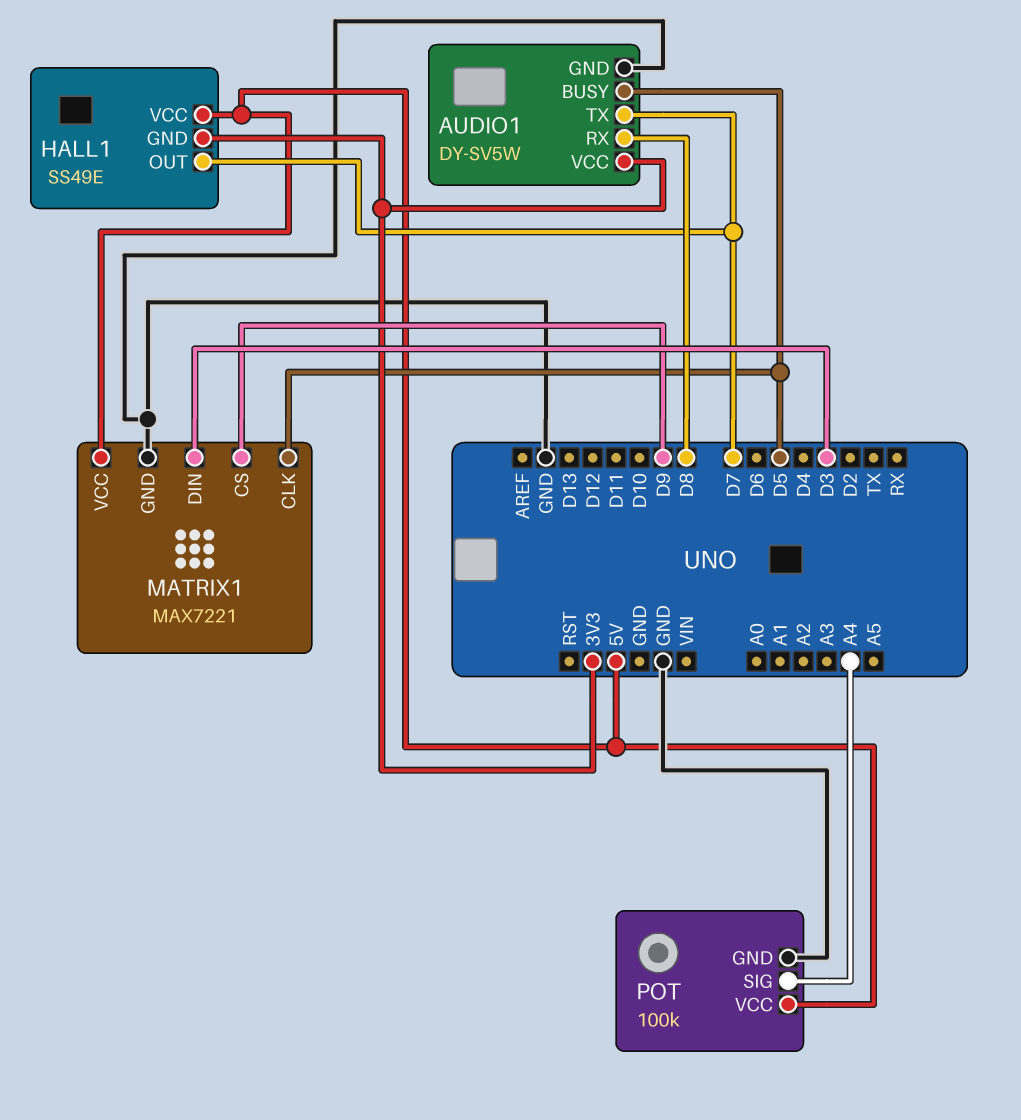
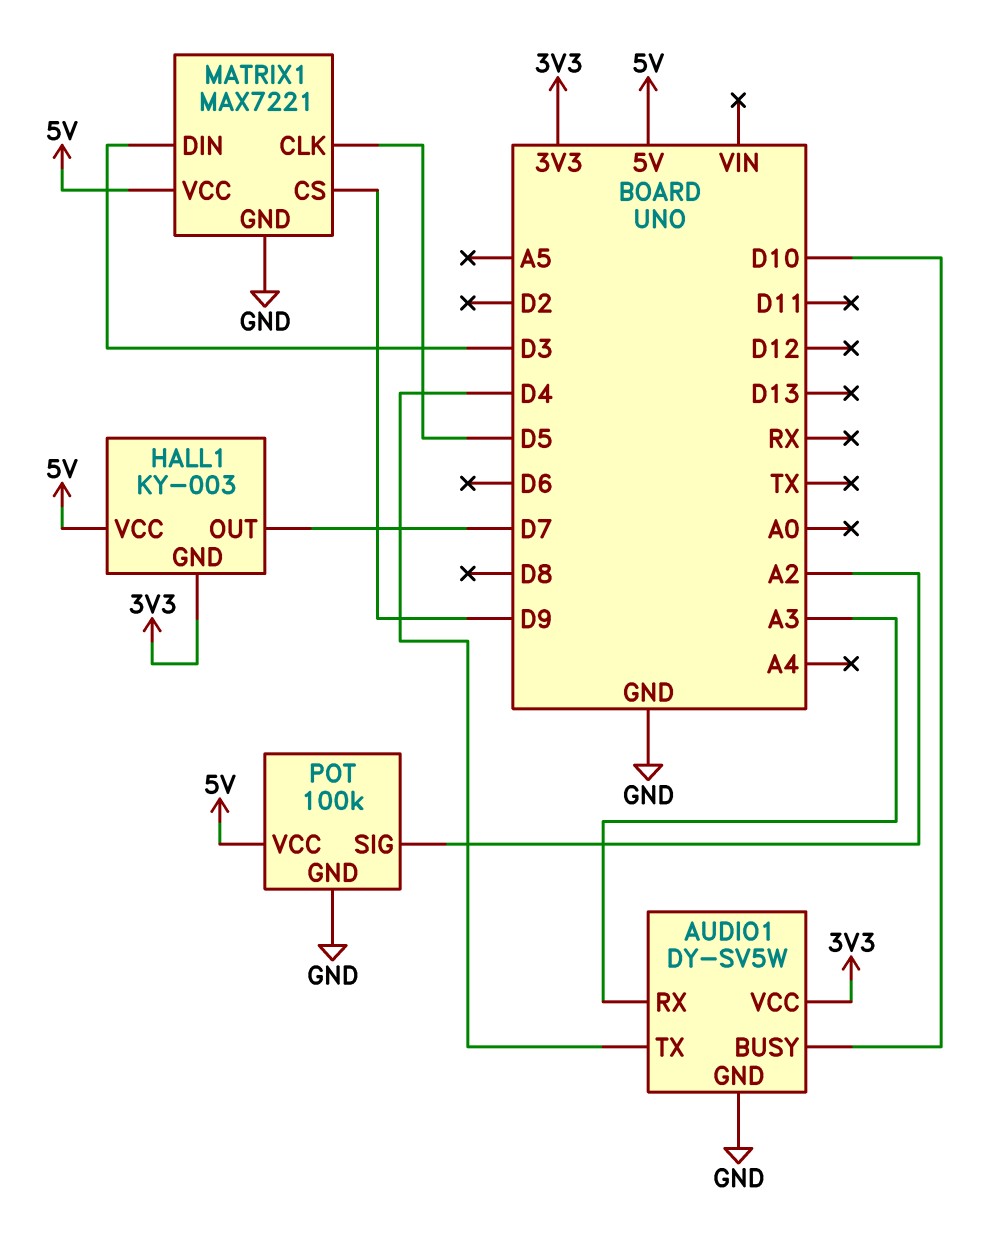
AUDIO1 pin BUSY: D5 -> D10
AUDIO1 pin RX: D8 -> A3
AUDIO1 pin TX: D7 -> D4
HALL1: SS49E -> KY-003
POT pin SIG: A4 -> A2

